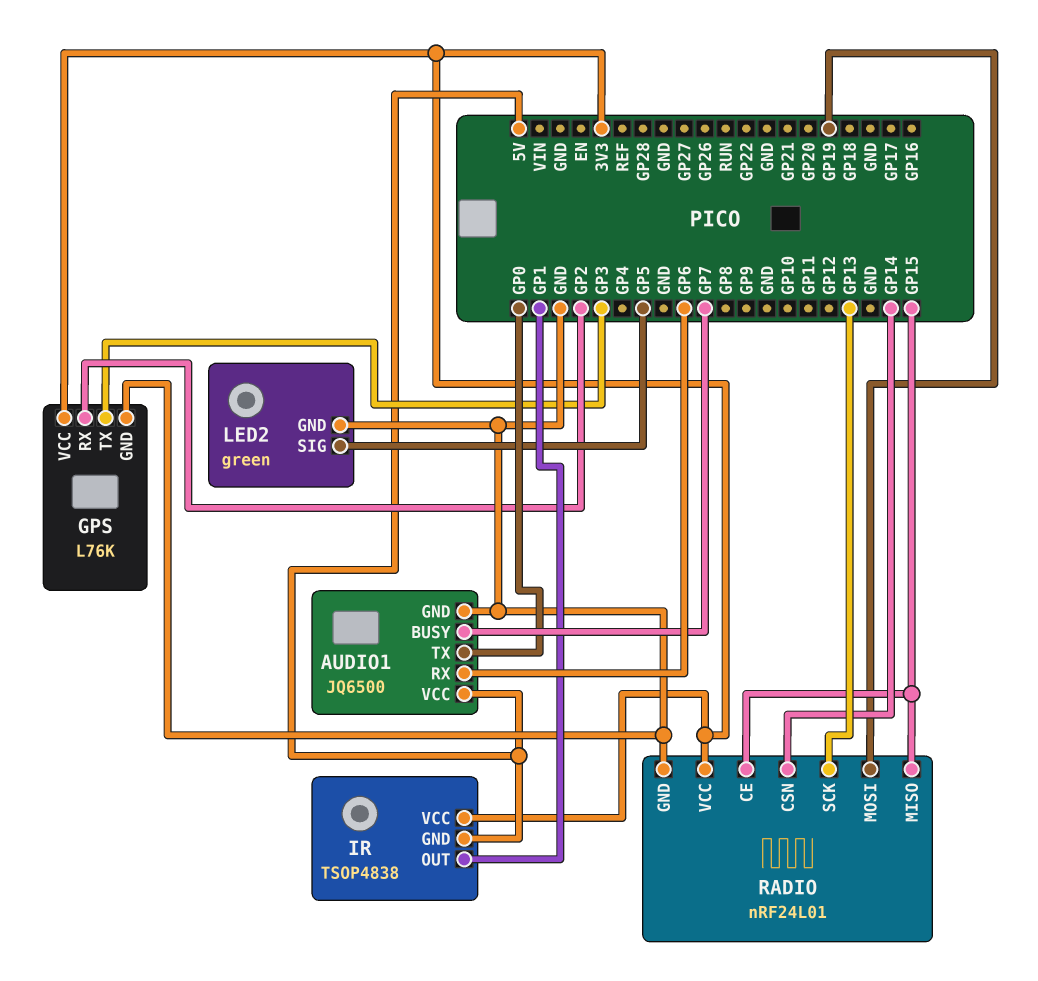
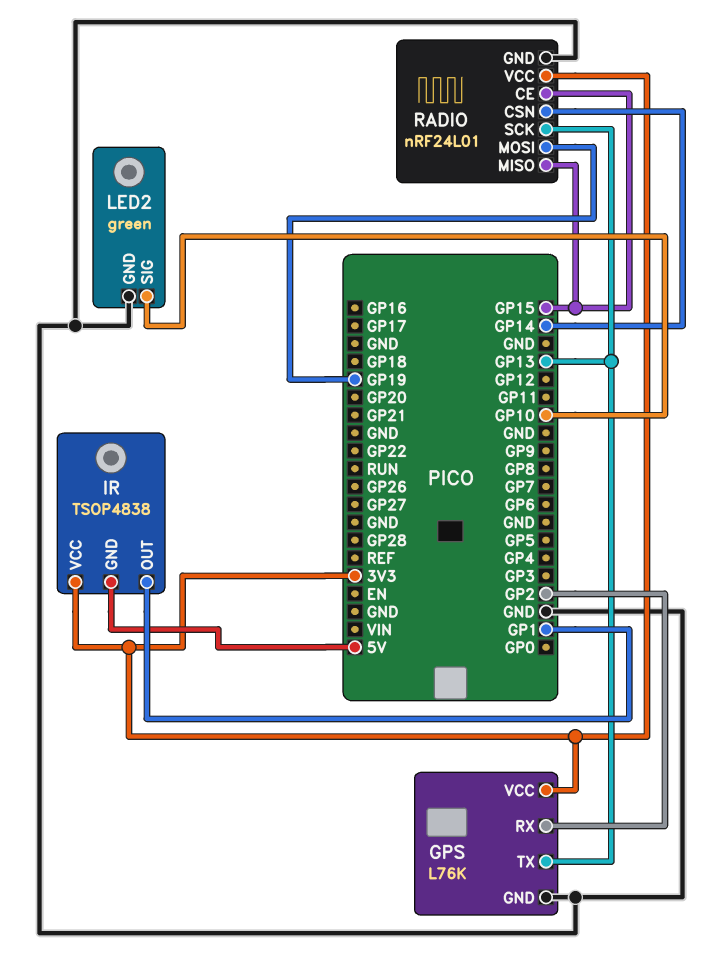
AUDIO1: JQ6500 -> none
AUDIO1 pin BUSY: GP7 -> none
AUDIO1 pin GND: GND -> none
AUDIO1 pin RX: GP6 -> none
AUDIO1 pin TX: GP0 -> none
AUDIO1 pin VCC: 5V -> none
GPS pin TX: GP3 -> GP13
LED2 pin SIG: GP5 -> GP10

